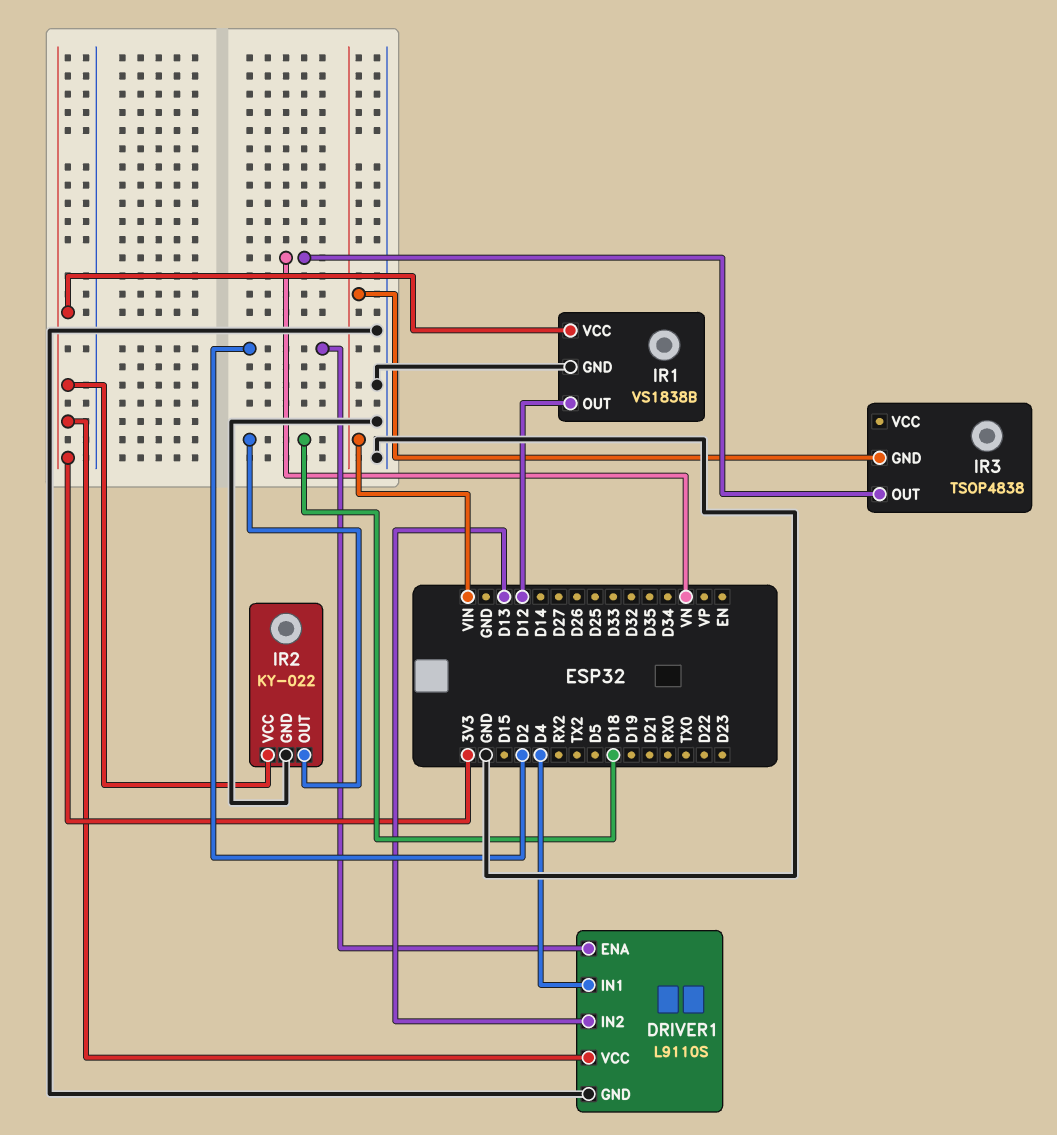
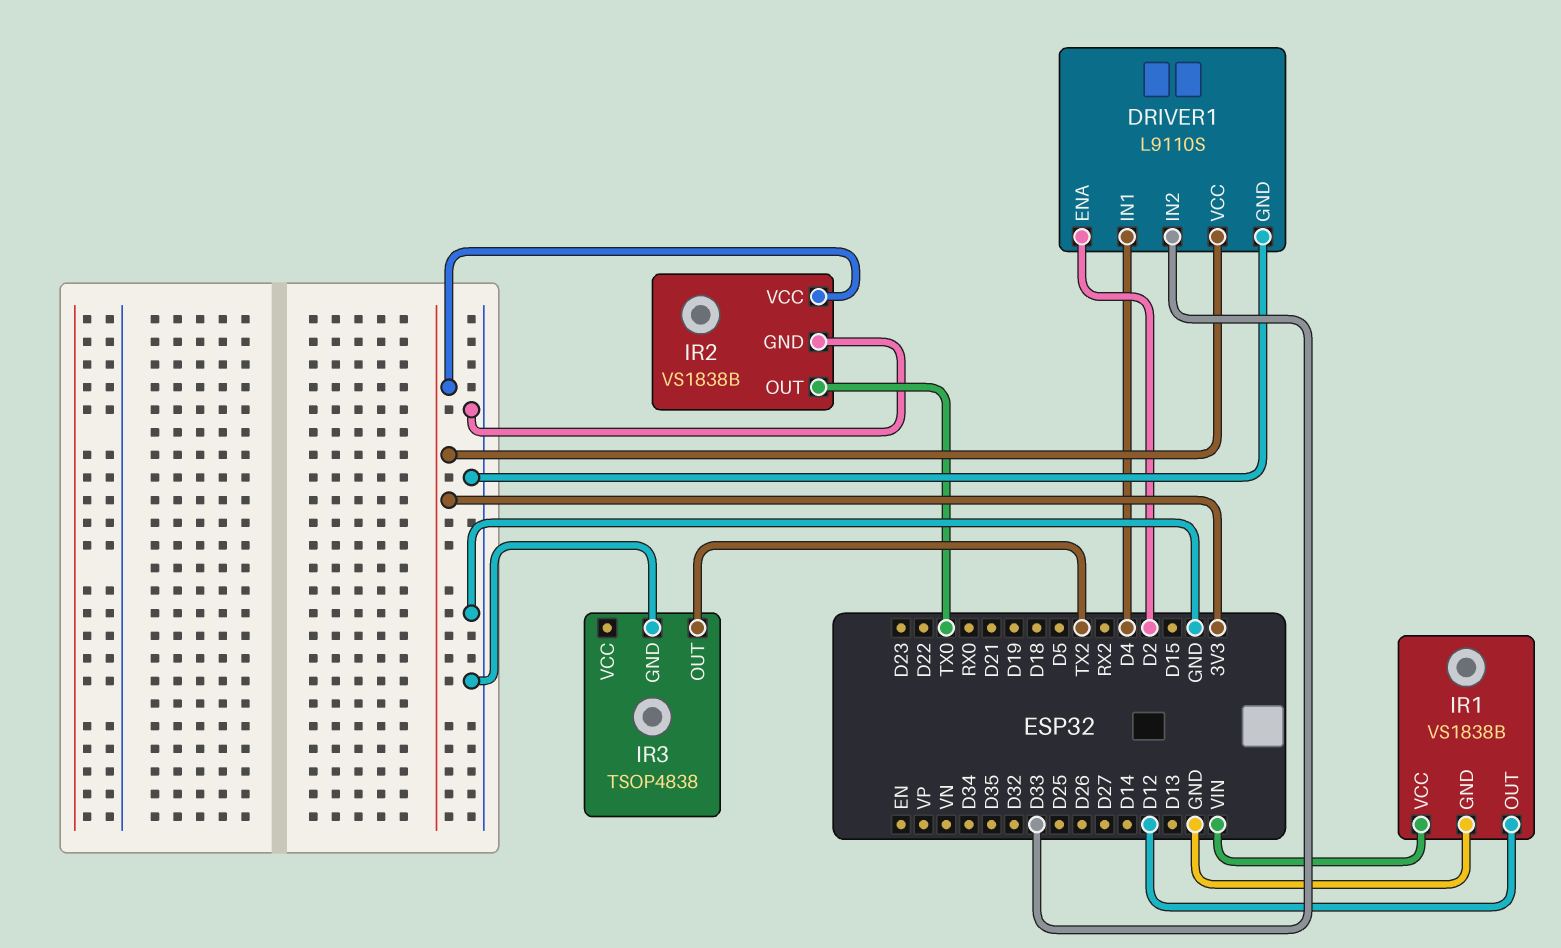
DRIVER1 pin IN2: D13 -> D33
IR1 pin VCC: 3V3 -> VIN
IR2: KY-022 -> VS1838B
IR2 pin OUT: D18 -> TX0
IR3 pin GND: VIN -> GND
IR3 pin OUT: VN -> TX2

